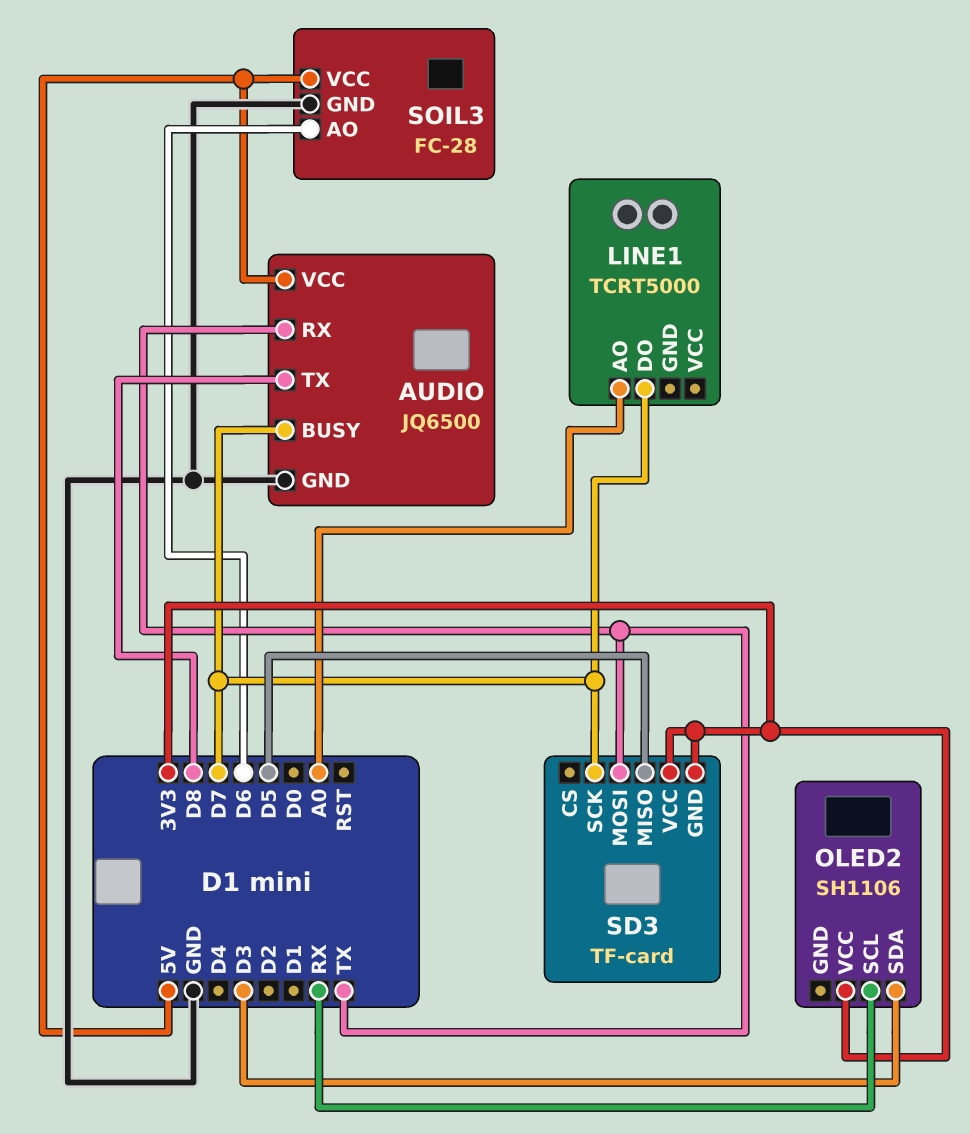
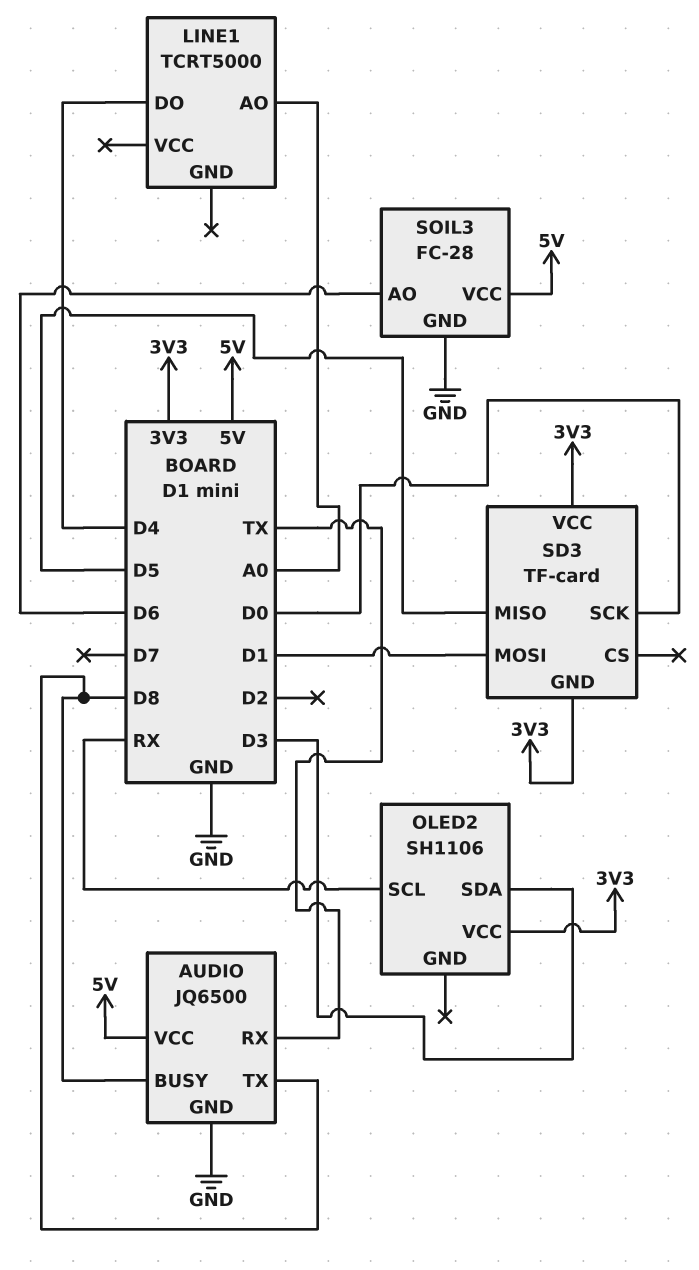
AUDIO pin BUSY: D7 -> D8
LINE1 pin DO: D7 -> D4
SD3 pin MOSI: TX -> D1
SD3 pin SCK: D7 -> D0

